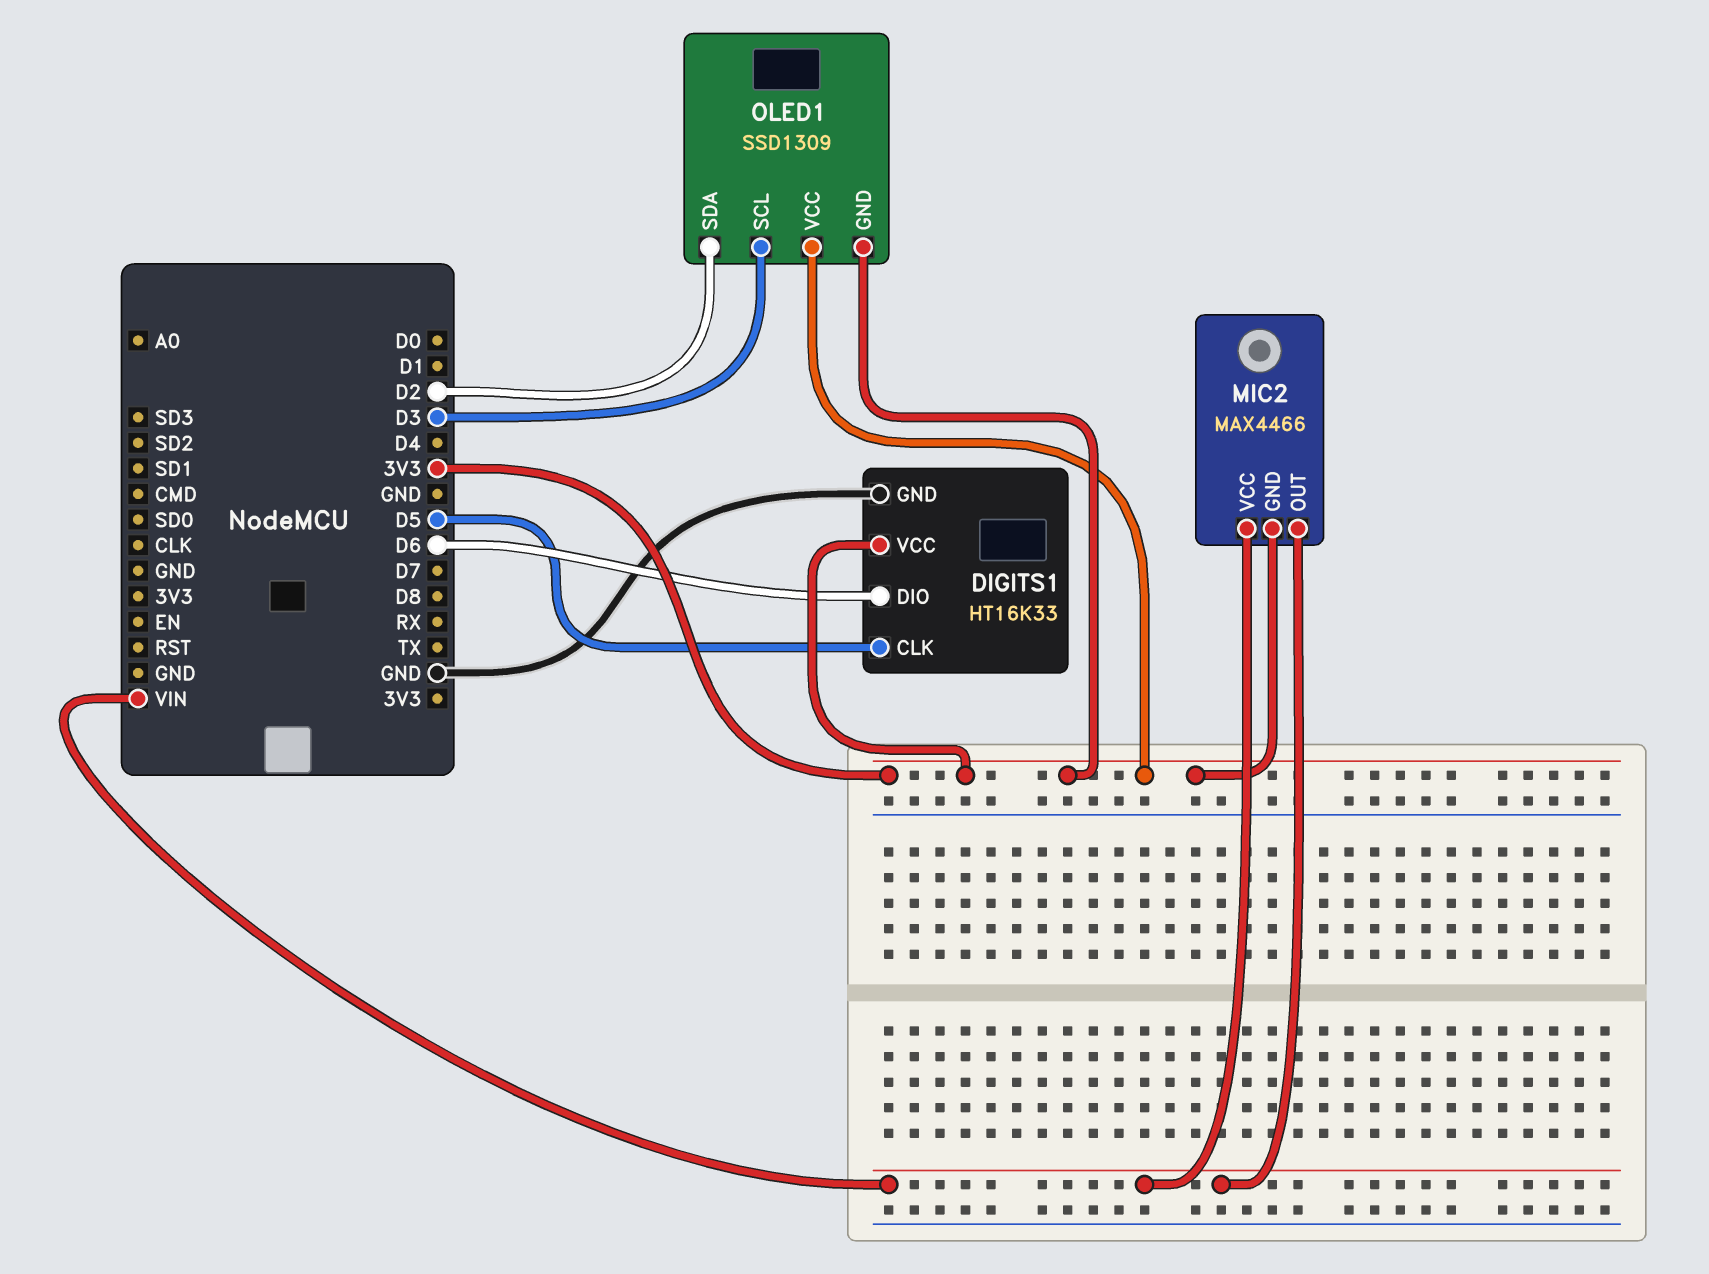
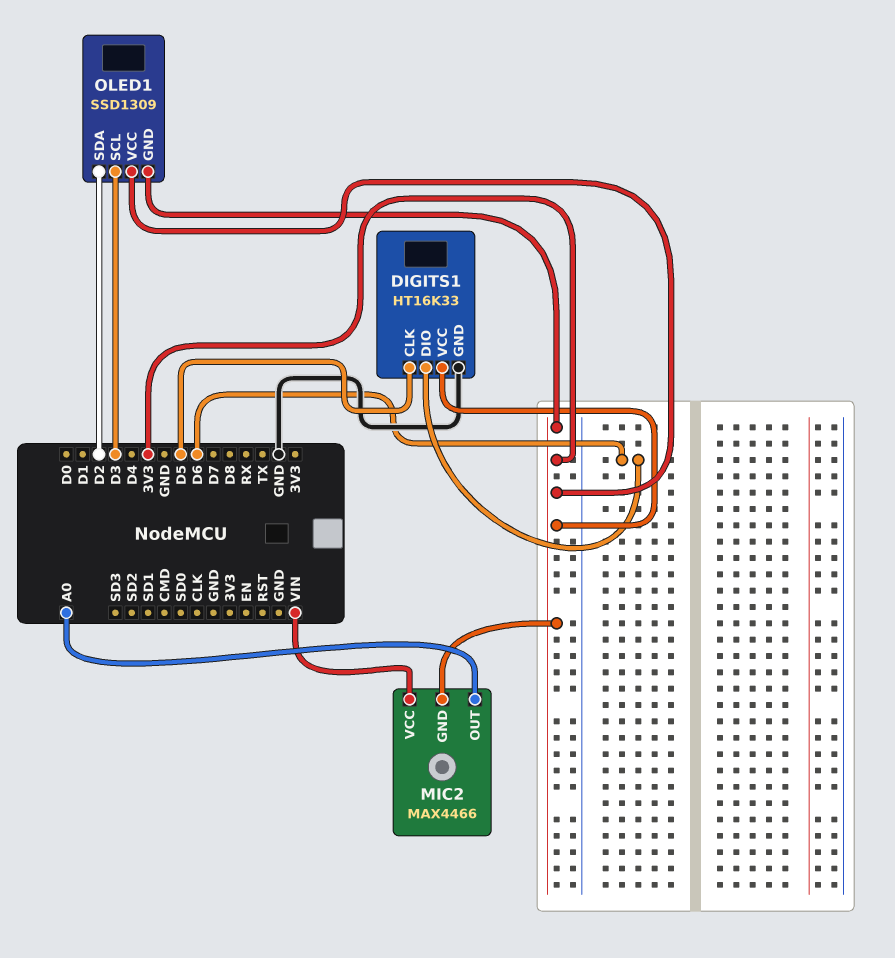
MIC2 pin OUT: VIN -> A0

